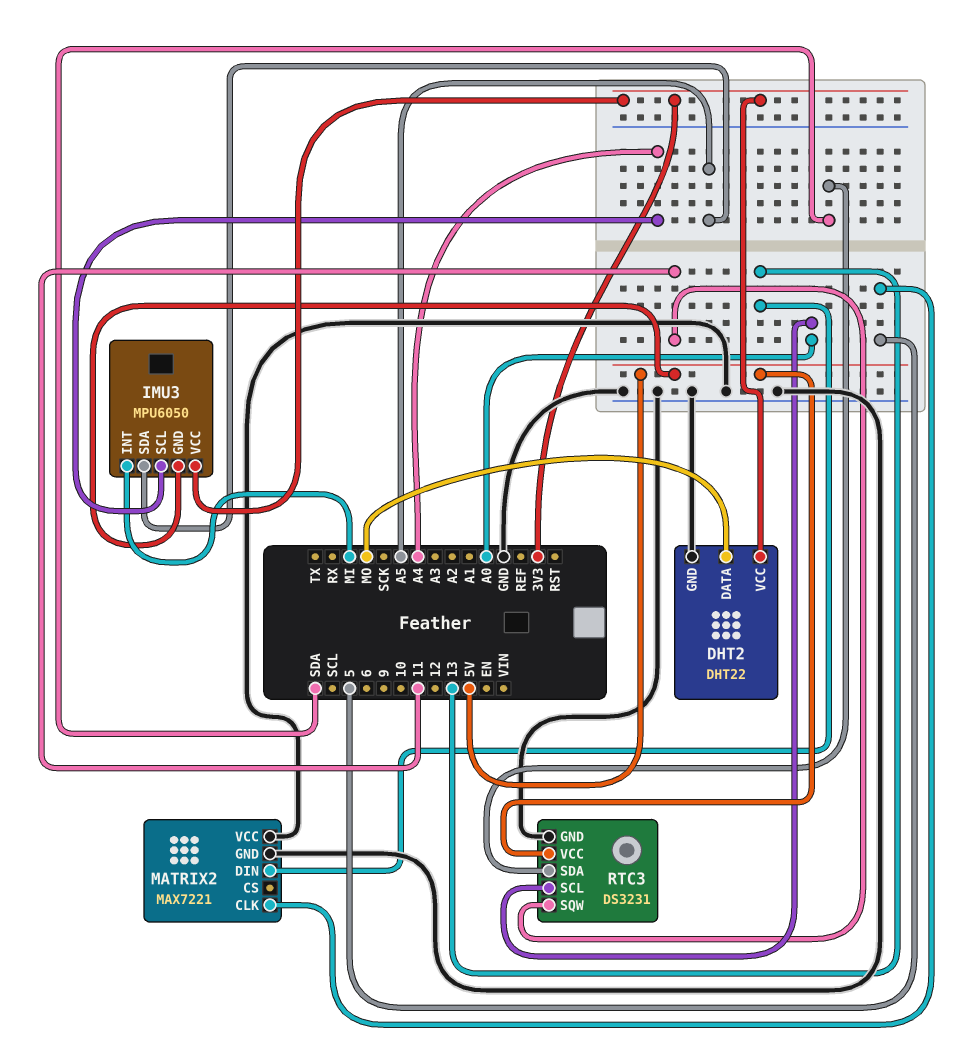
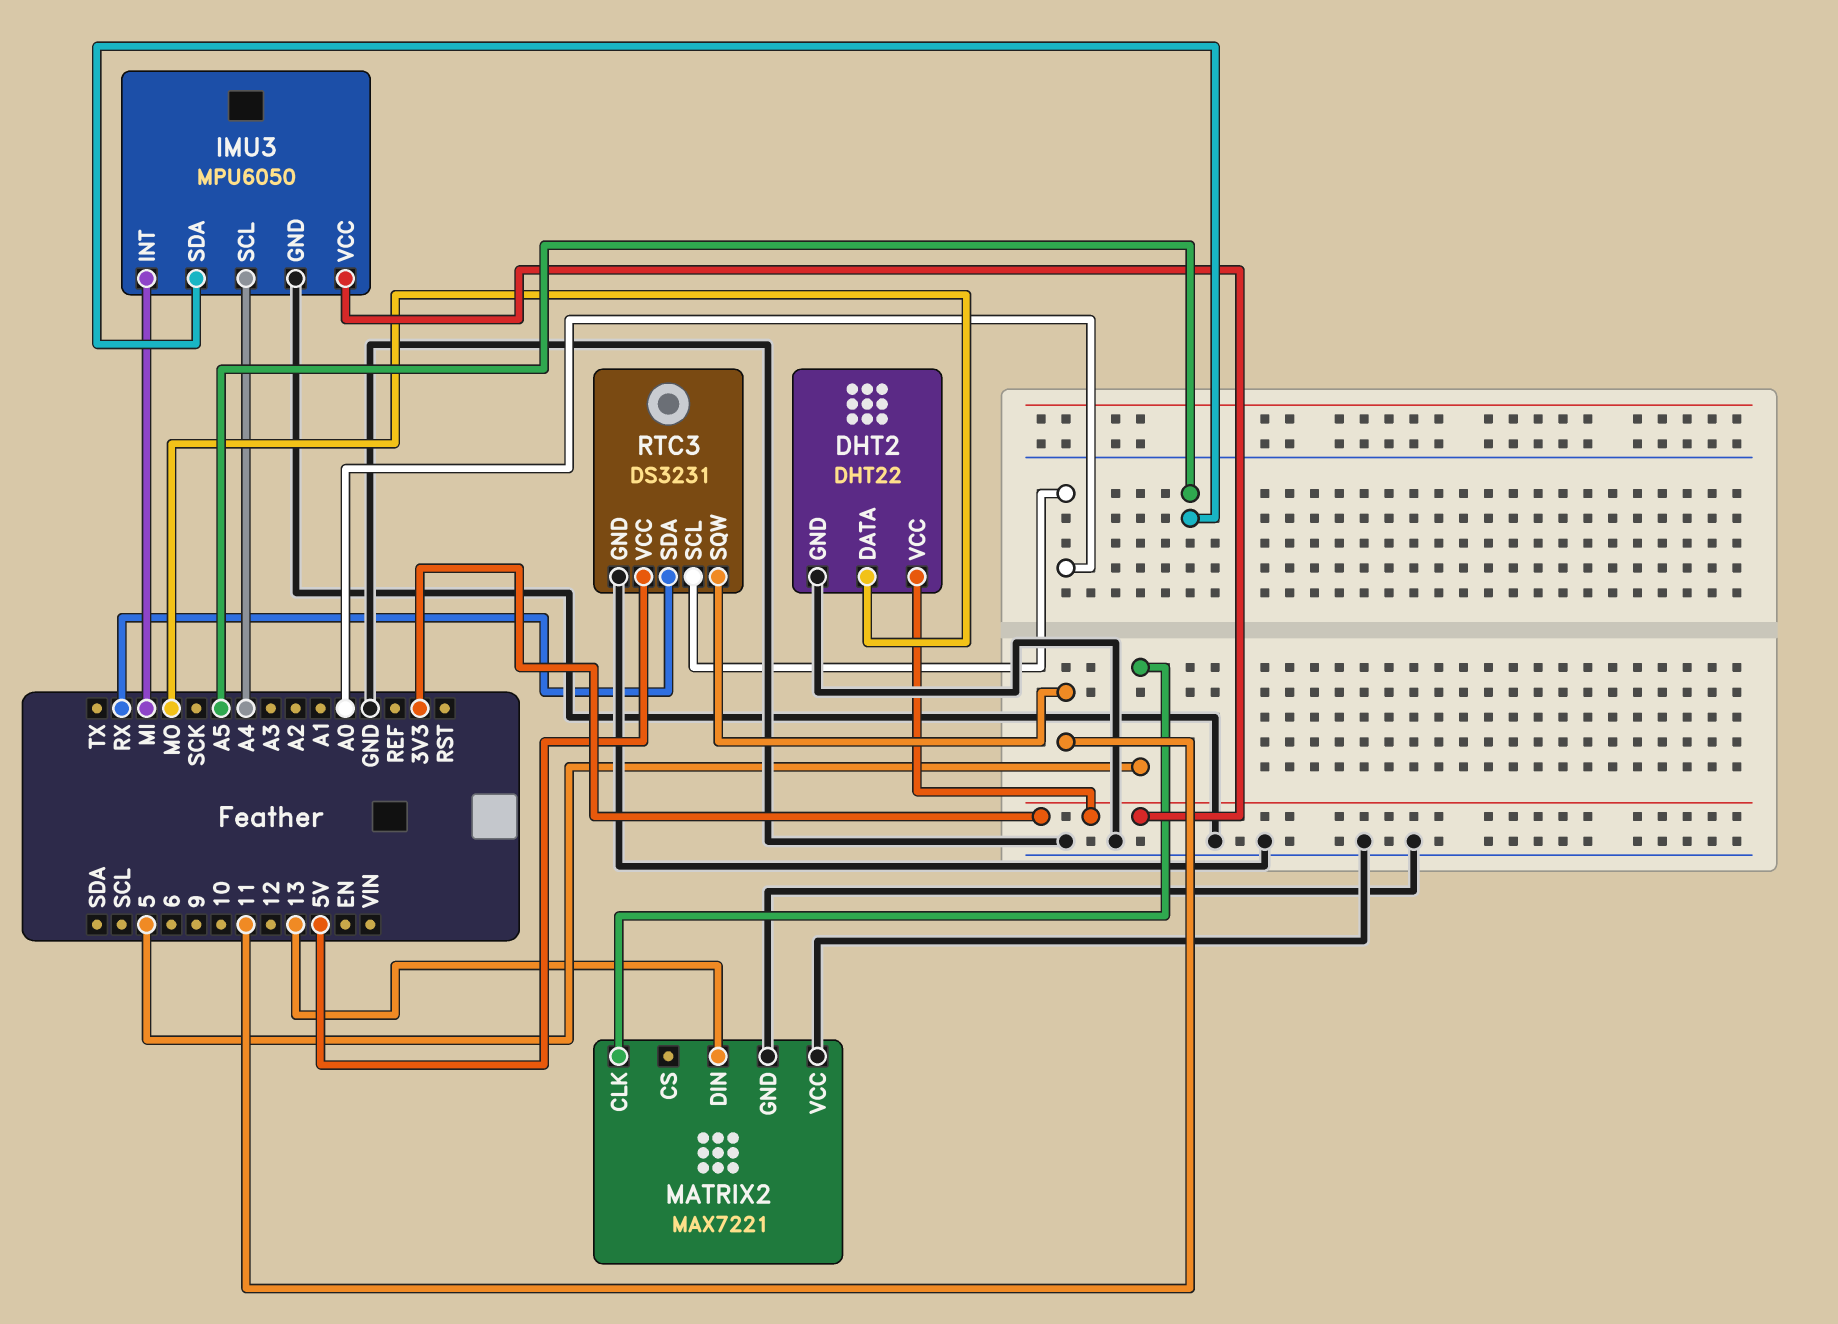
IMU3 pin GND: 5V -> GND
RTC3 pin SDA: SDA -> RX

